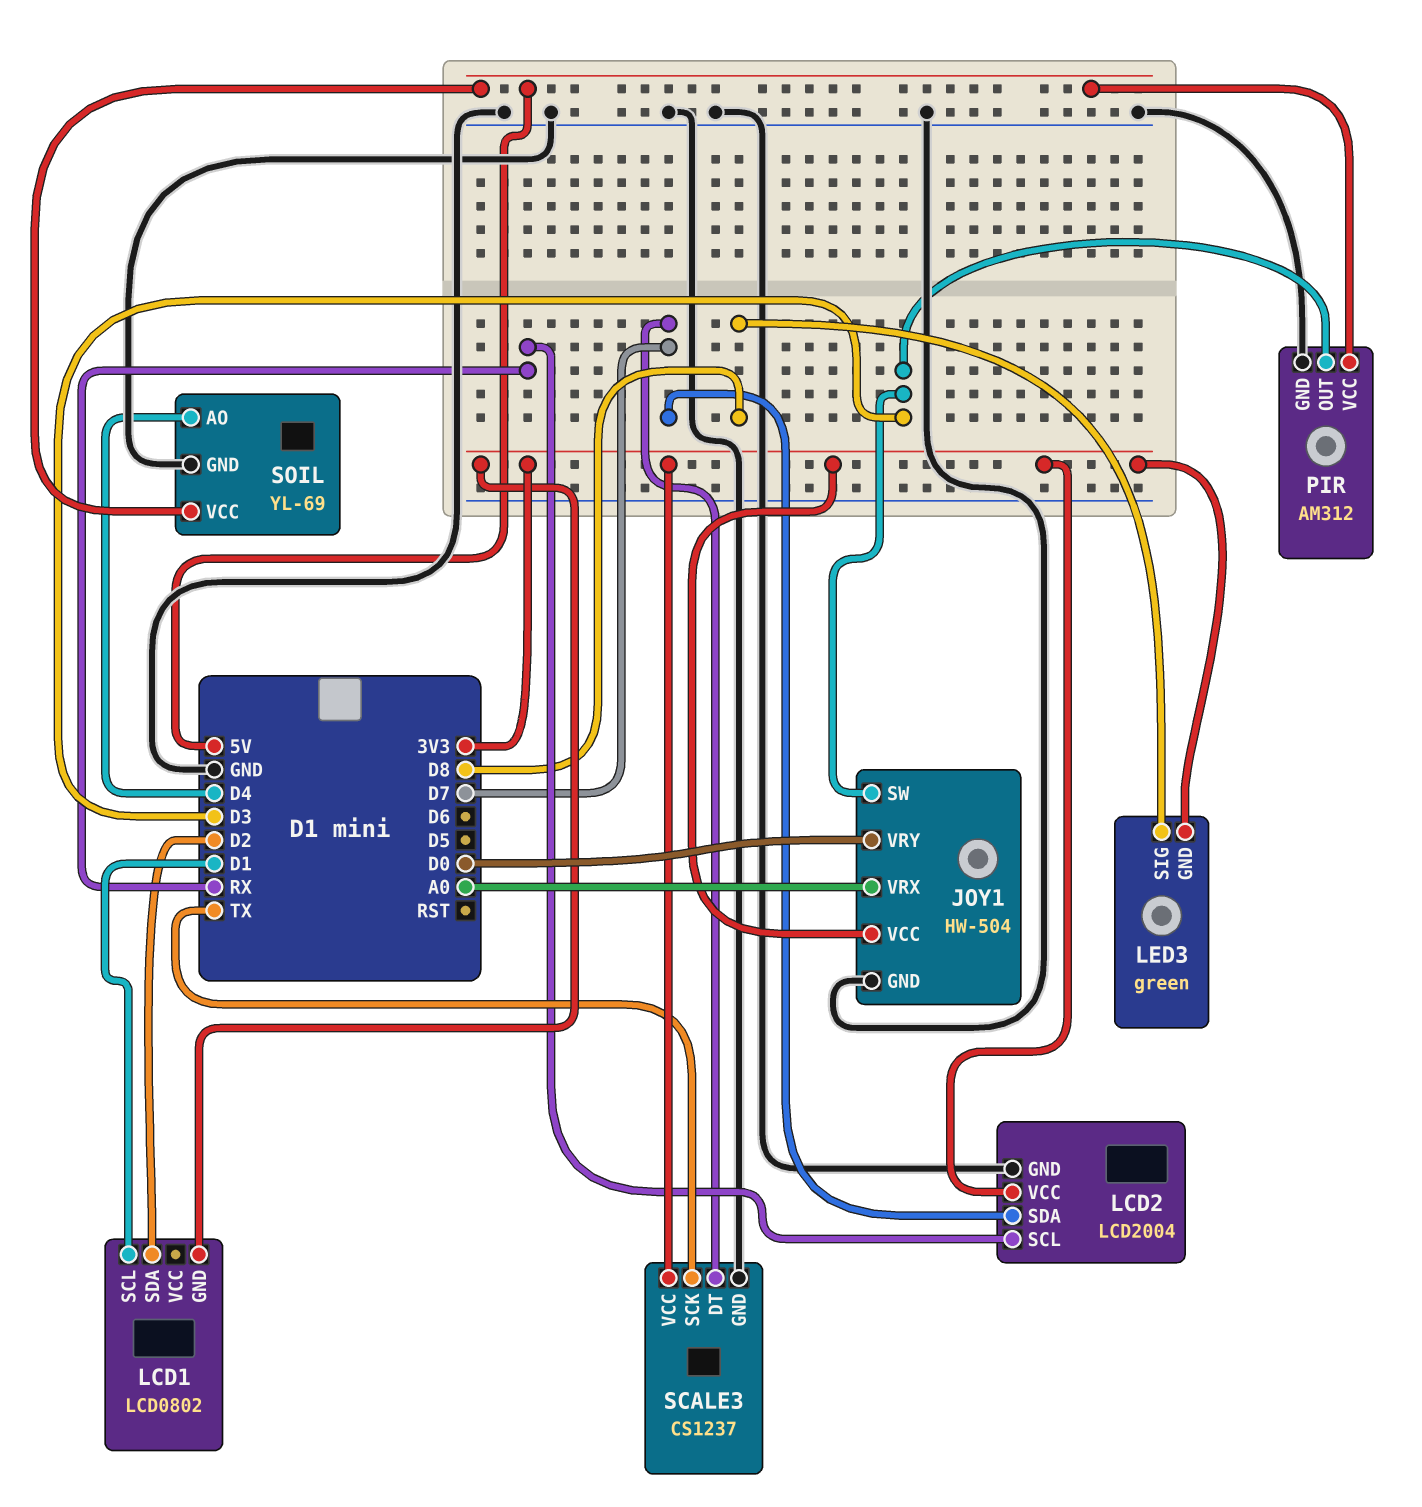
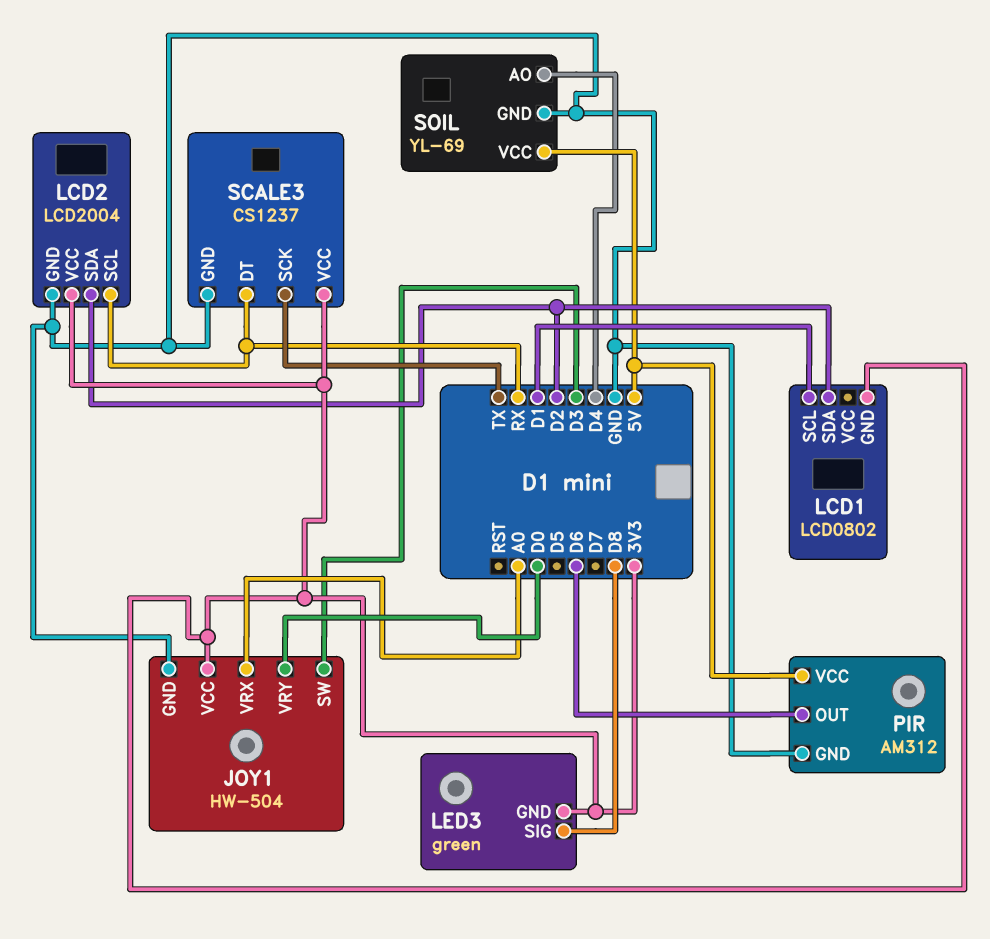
LCD2 pin SDA: D7 -> D2
PIR pin OUT: D3 -> D6
SCALE3 pin DT: D7 -> RX

